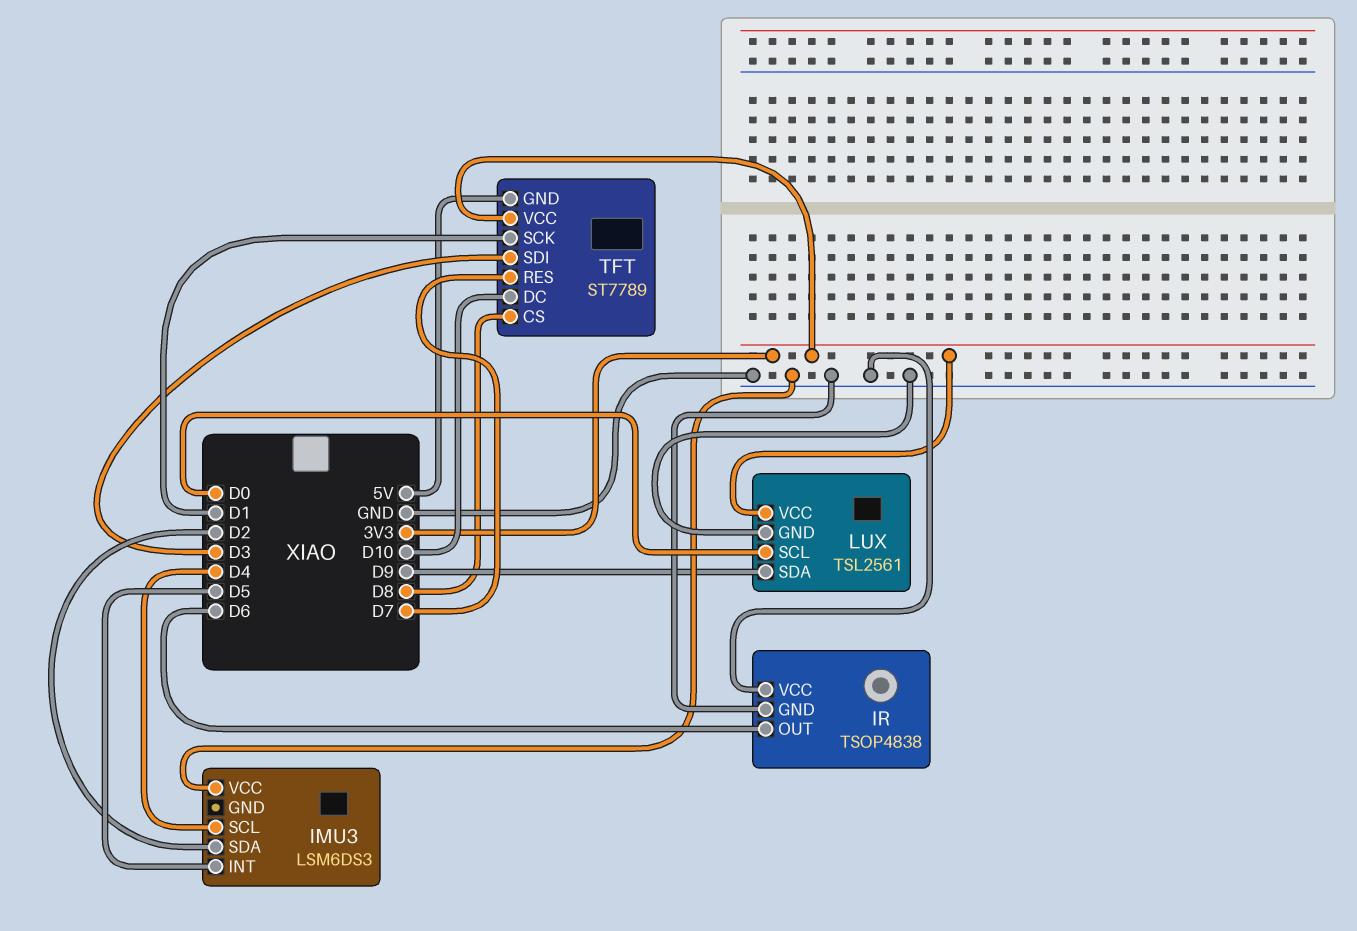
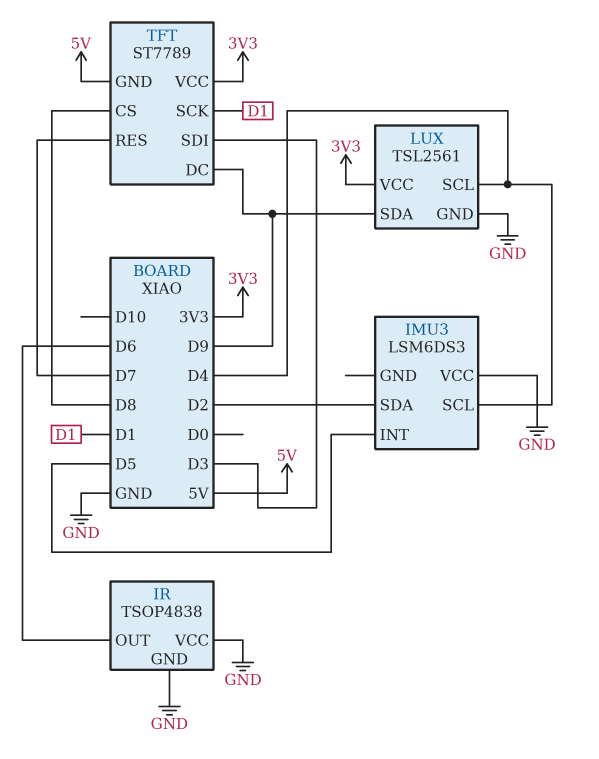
LUX pin SCL: D0 -> D4
TFT pin DC: D10 -> D9

